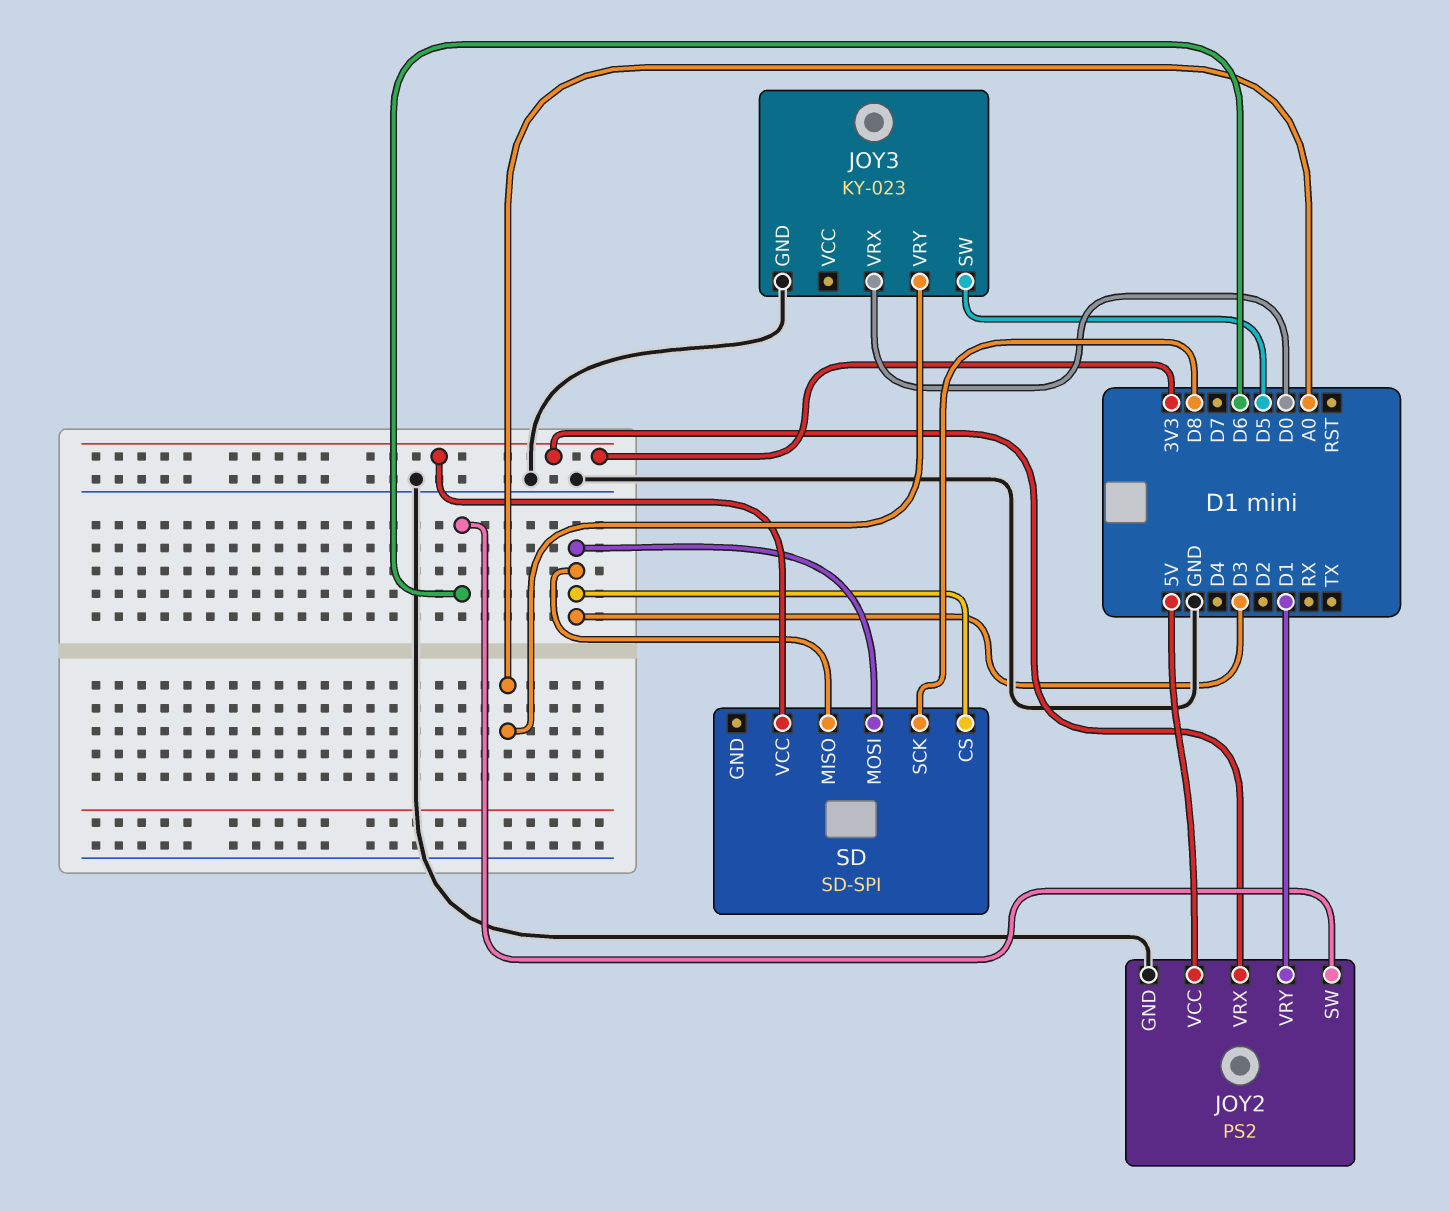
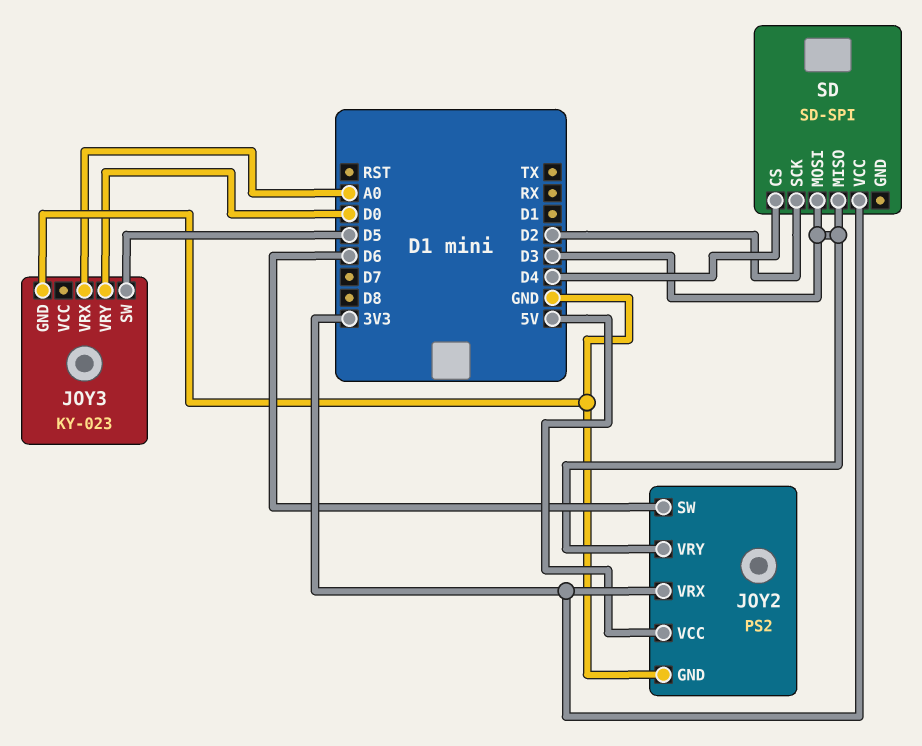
JOY2 pin VRY: D1 -> D3
JOY3 pin VRX: D0 -> A0
JOY3 pin VRY: A0 -> D0
SD pin CS: D3 -> D4
SD pin SCK: D8 -> D2

